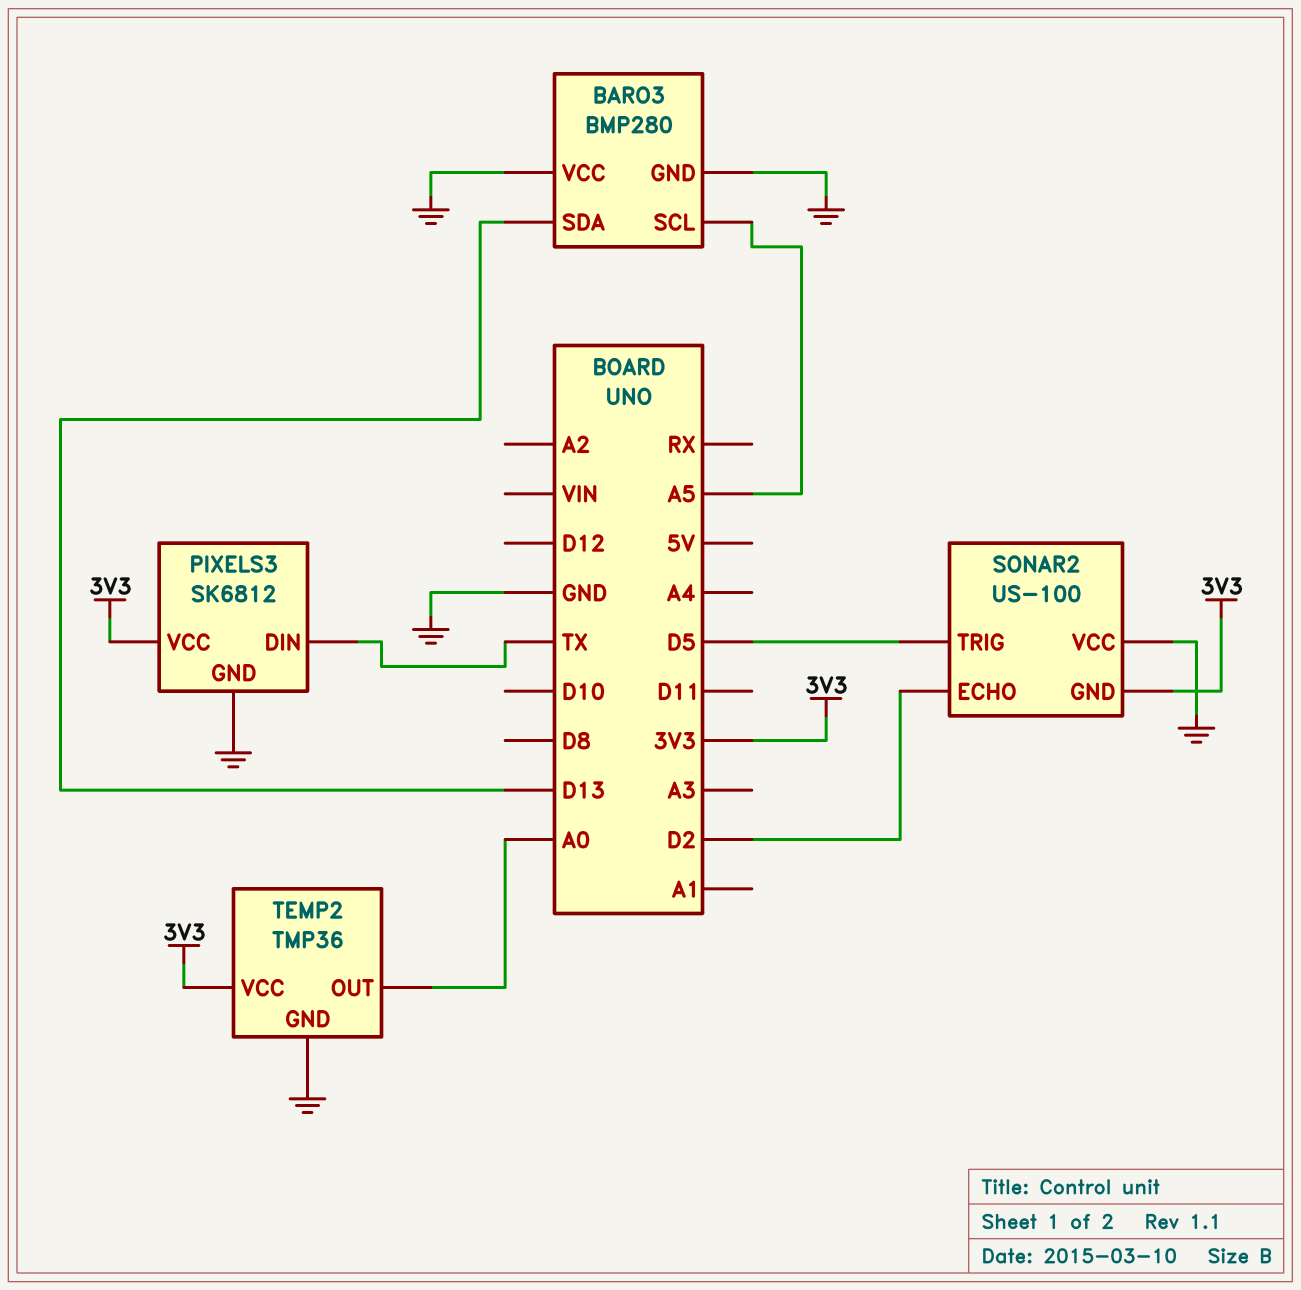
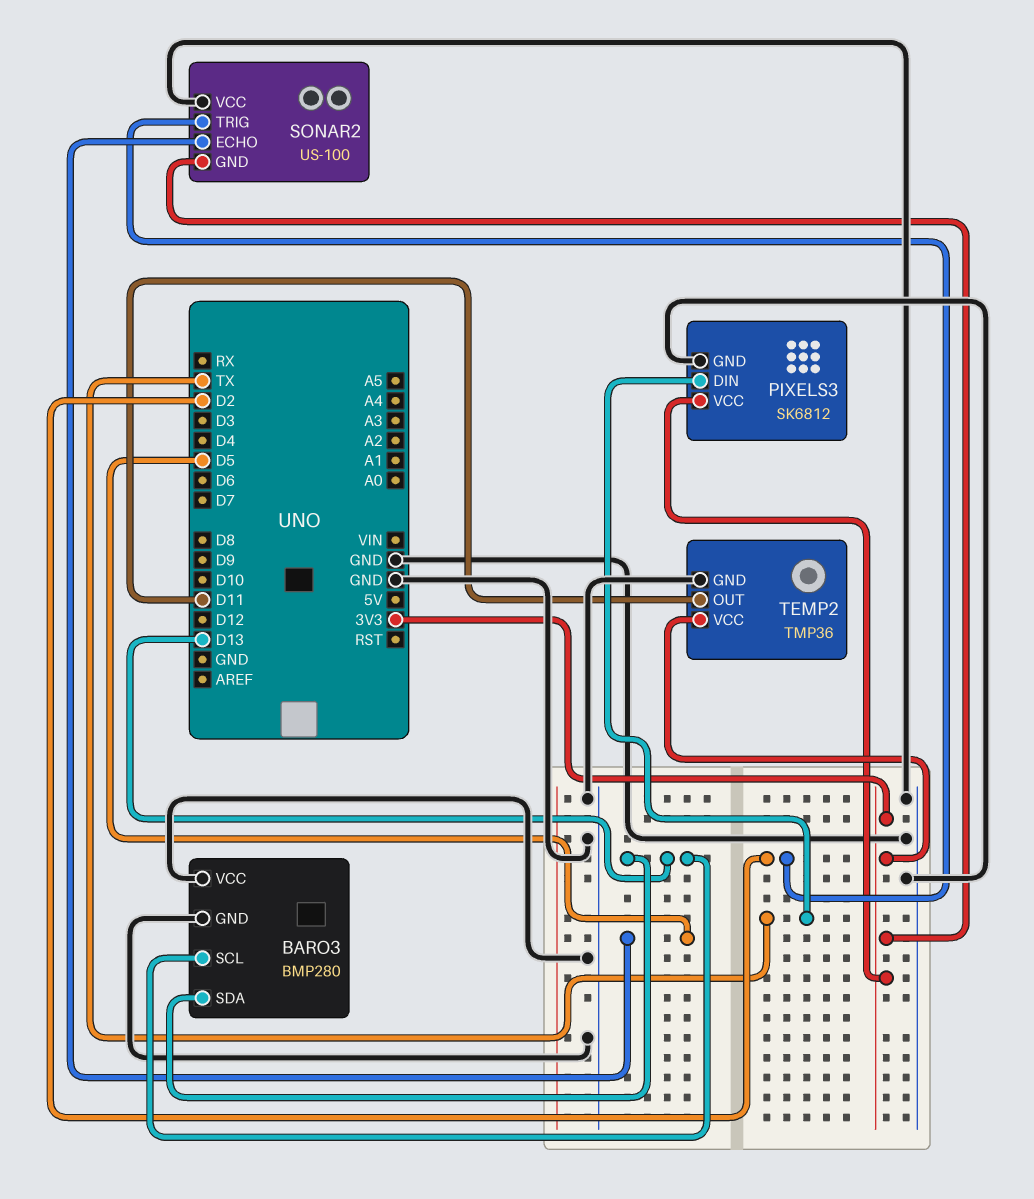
BARO3 pin SCL: A5 -> D13
SONAR2 pin ECHO: D2 -> D5
SONAR2 pin TRIG: D5 -> D2
TEMP2 pin OUT: A0 -> D11

